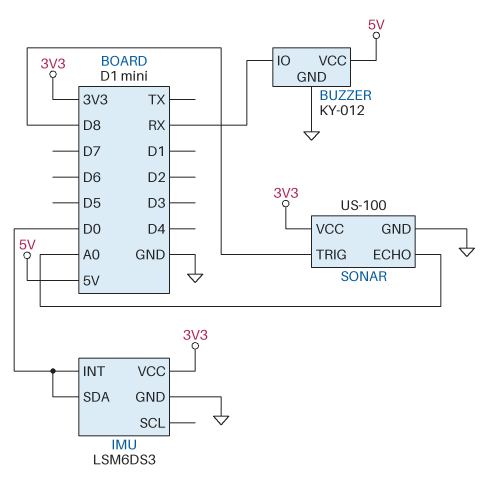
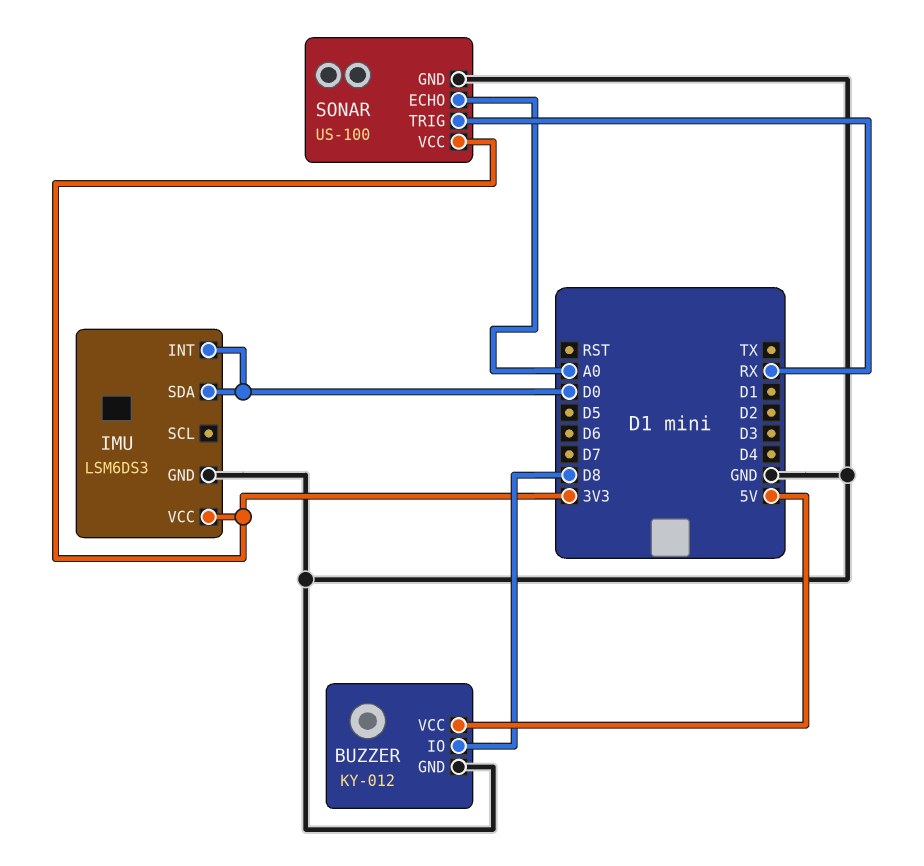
BUZZER pin IO: RX -> D8
SONAR pin TRIG: D8 -> RX

